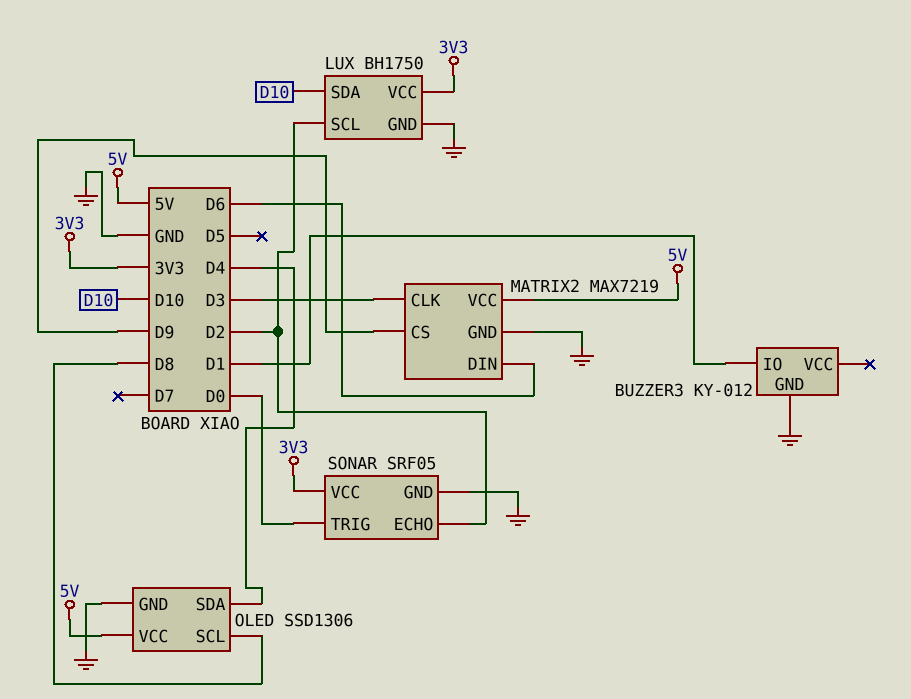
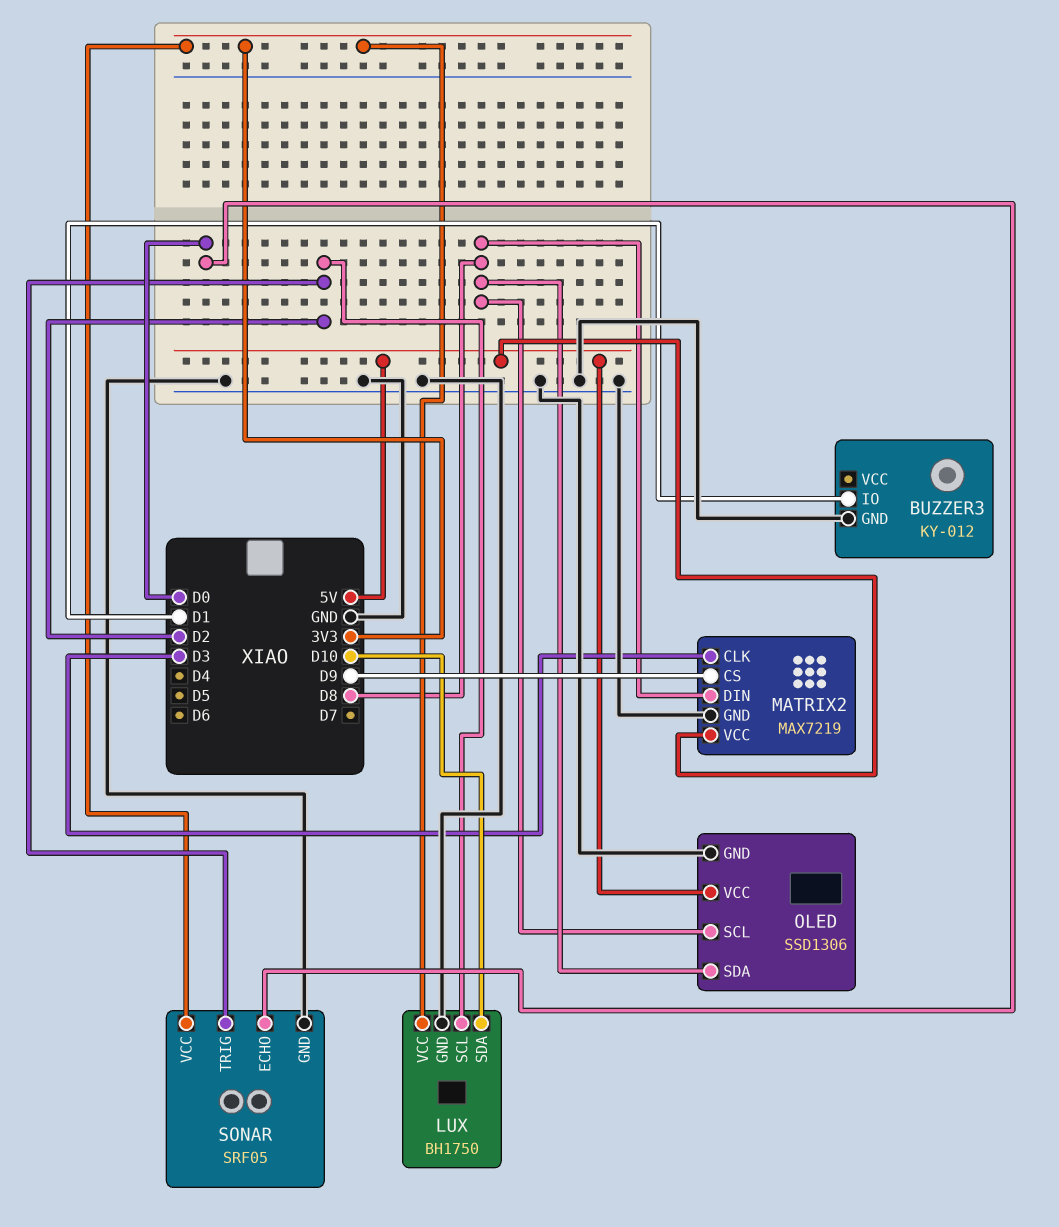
MATRIX2 pin DIN: D6 -> D8
OLED pin SDA: D4 -> D8
SONAR pin ECHO: D2 -> D0
SONAR pin TRIG: D0 -> D2

